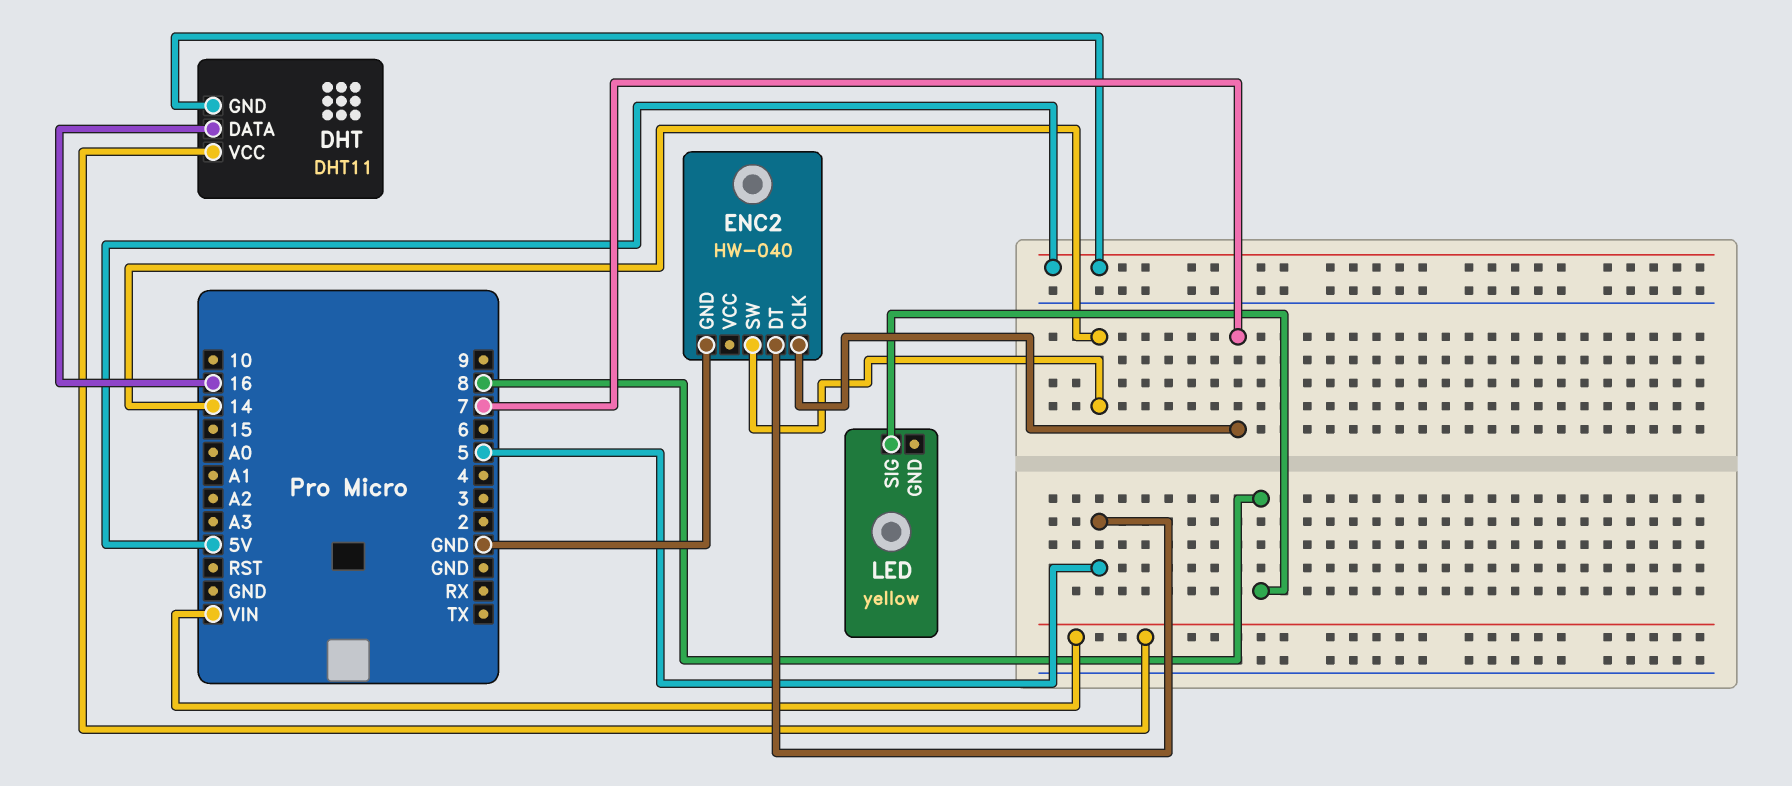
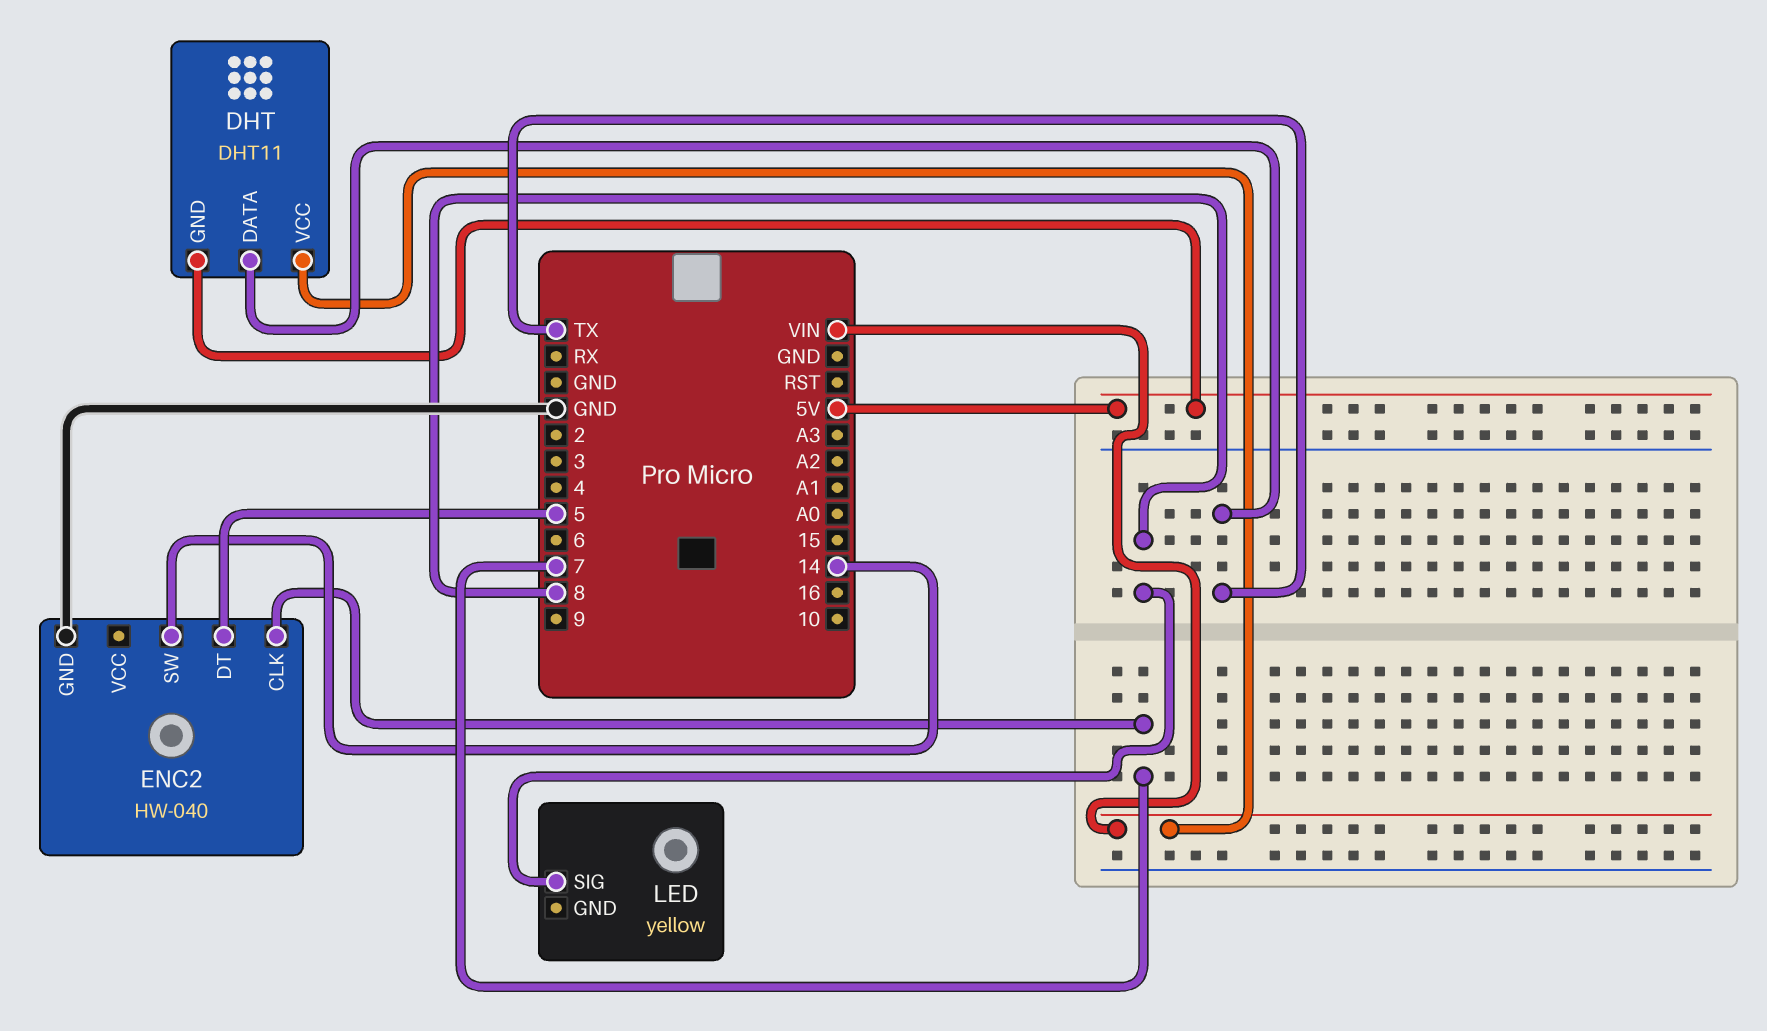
DHT pin DATA: 16 -> TX

